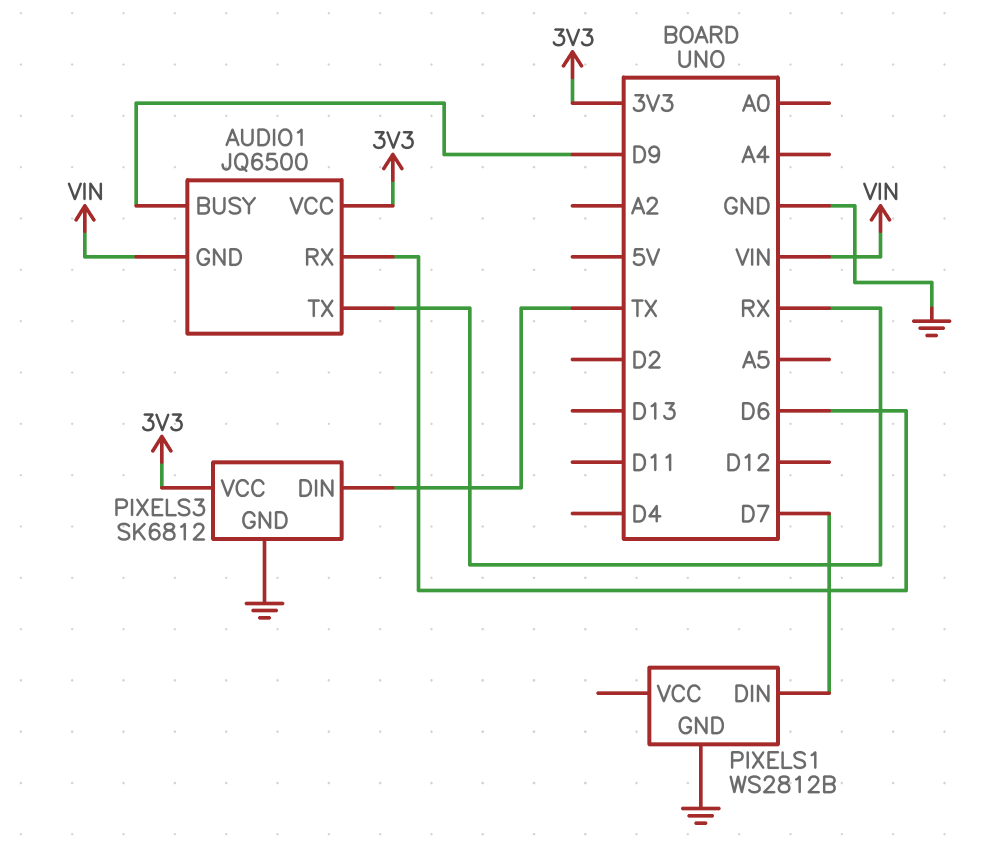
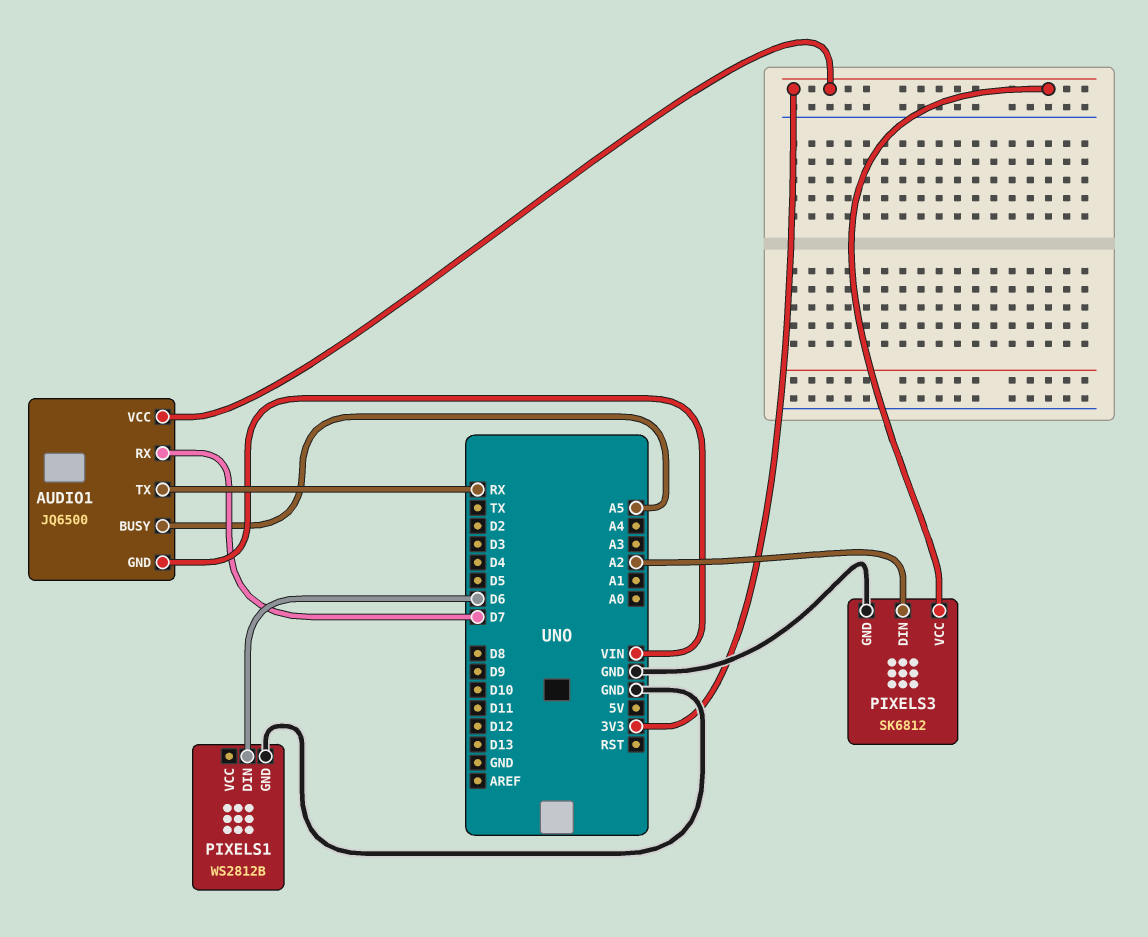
AUDIO1 pin BUSY: D9 -> A5
AUDIO1 pin RX: D6 -> D7
PIXELS1 pin DIN: D7 -> D6
PIXELS3 pin DIN: TX -> A2

